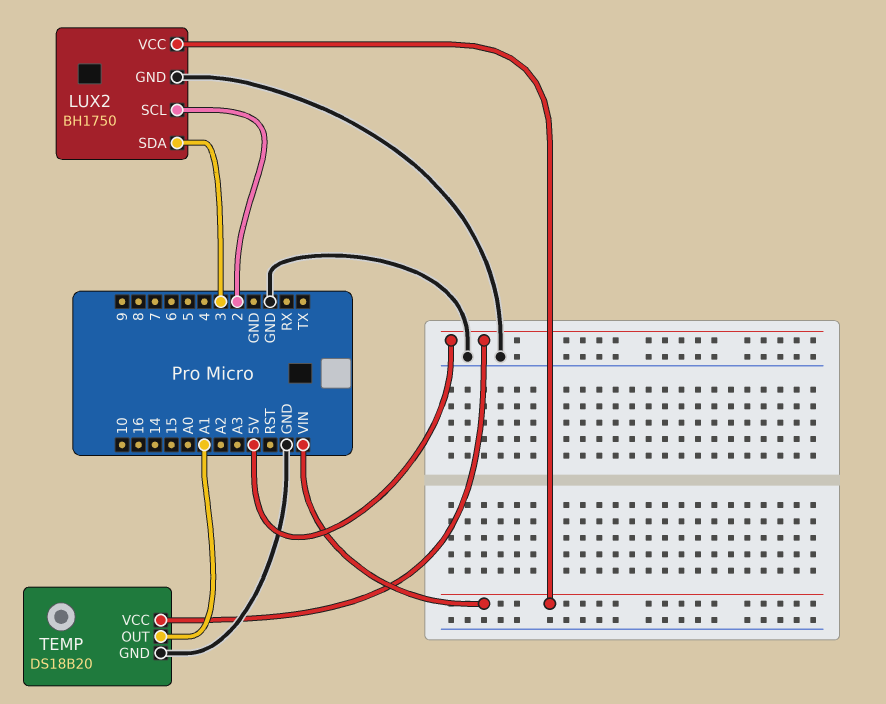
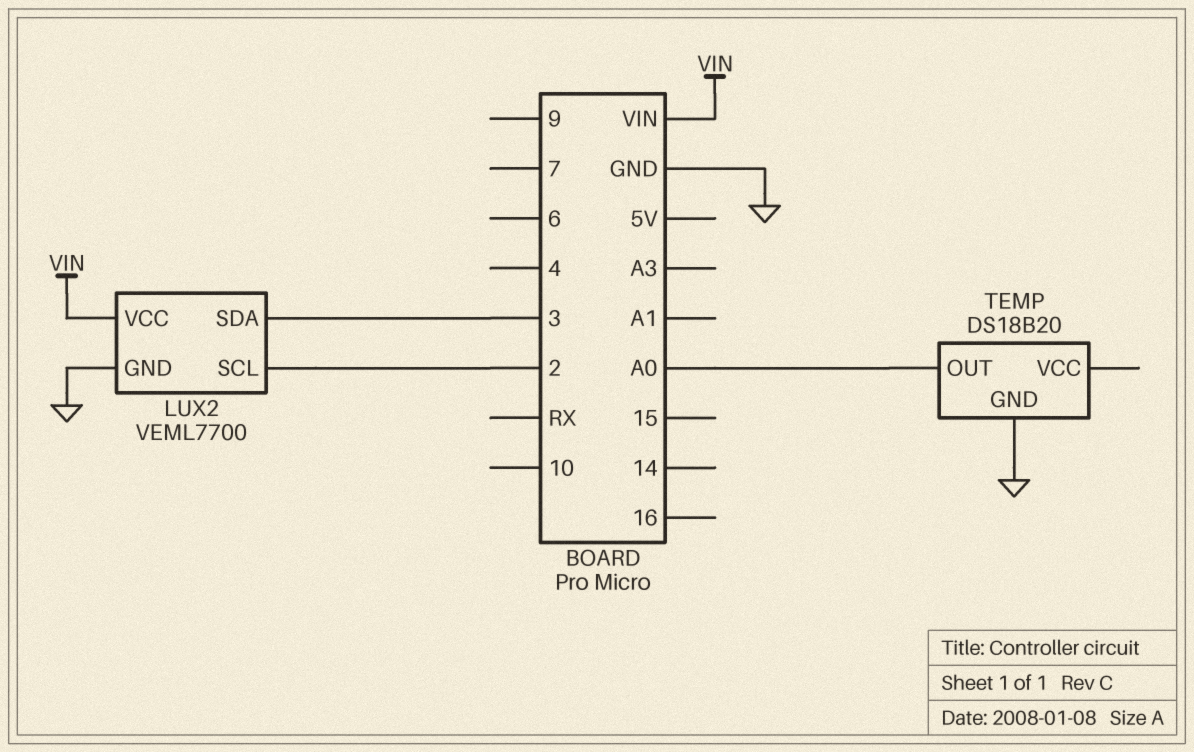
LUX2: BH1750 -> VEML7700
TEMP pin OUT: A1 -> A0
TEMP pin VCC: 5V -> none

